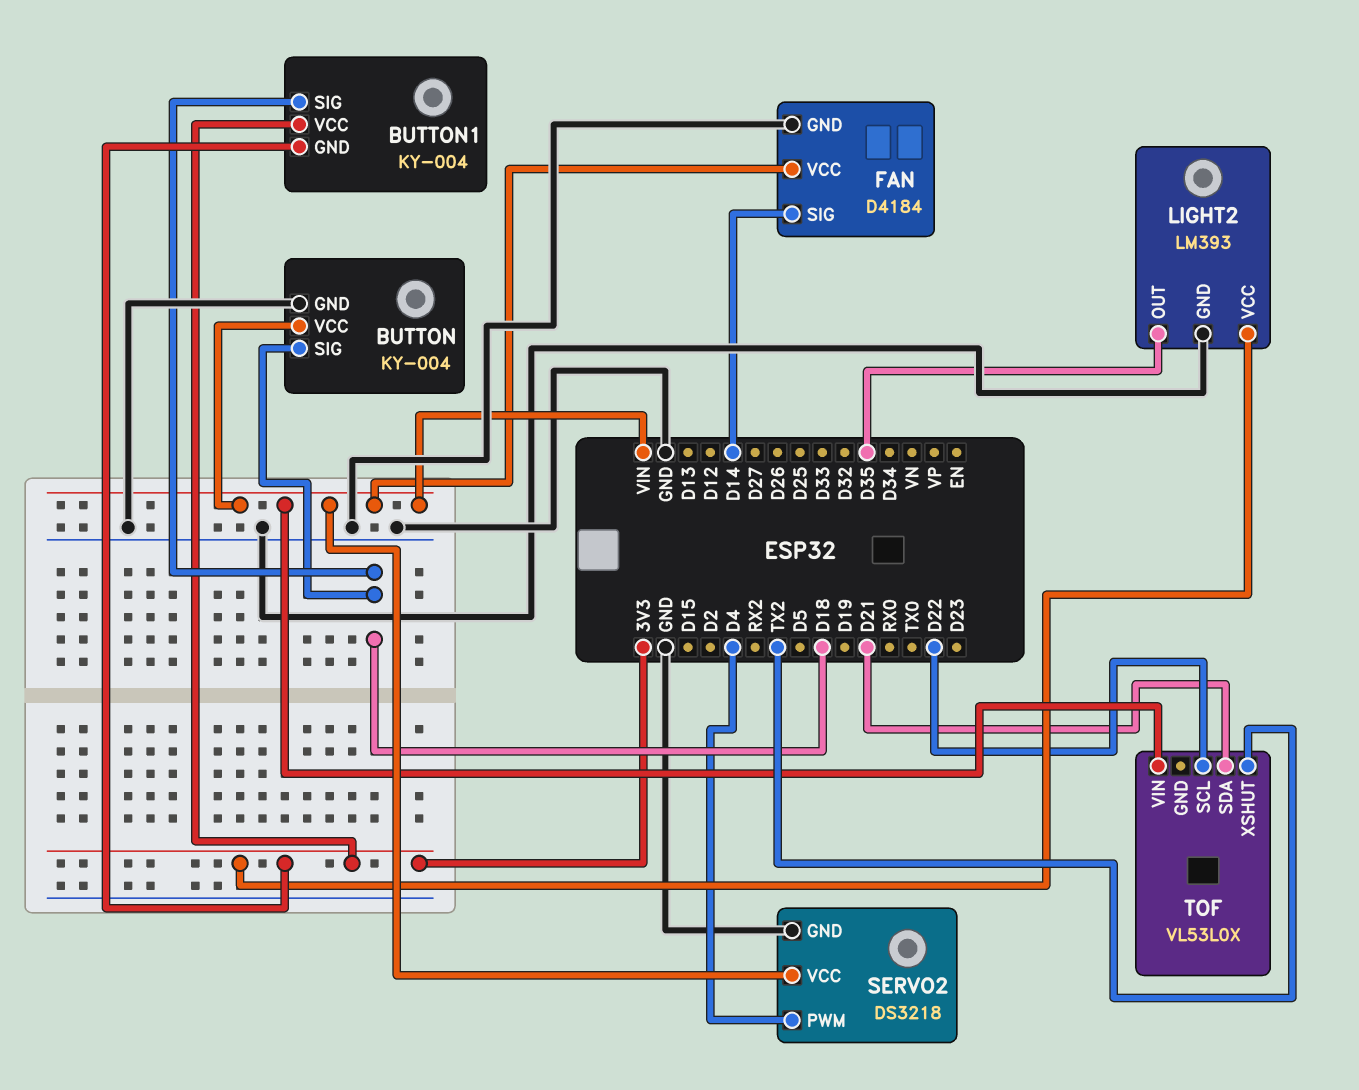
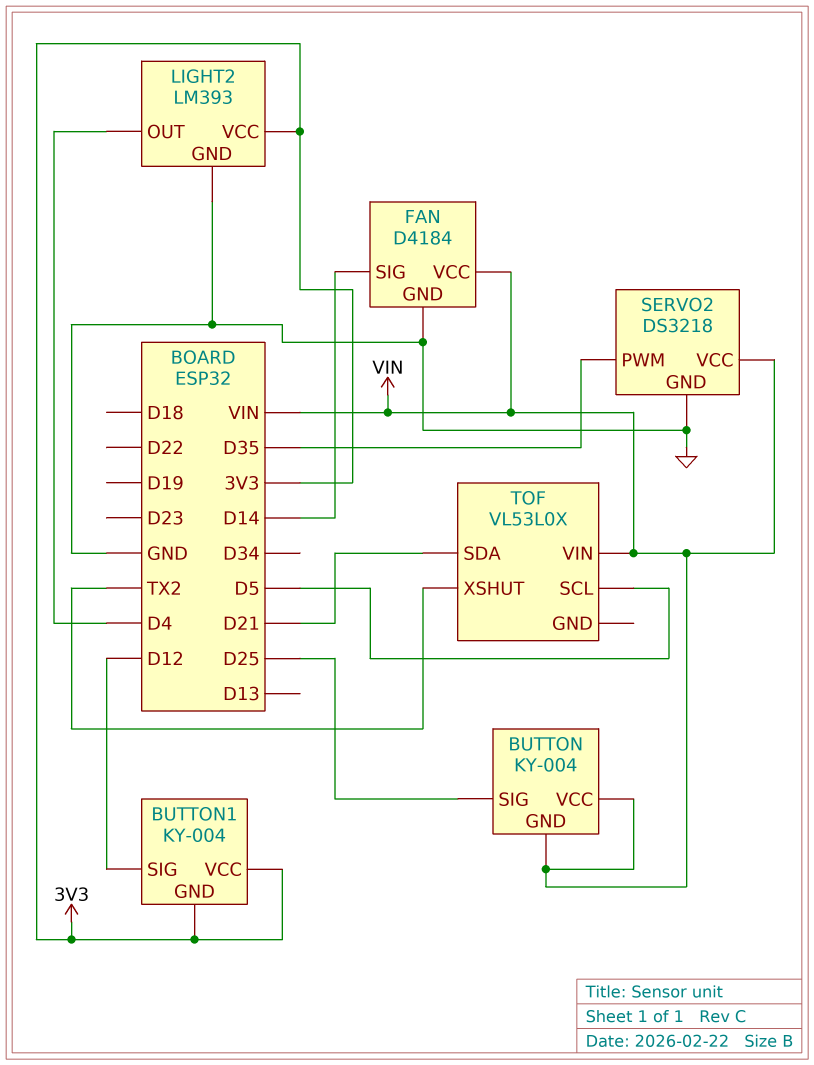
BUTTON pin GND: GND -> VIN
BUTTON pin SIG: D18 -> D25
BUTTON1 pin SIG: D18 -> D12
LIGHT2 pin OUT: D35 -> D4
SERVO2 pin PWM: D4 -> D35
TOF pin SCL: D22 -> D5

